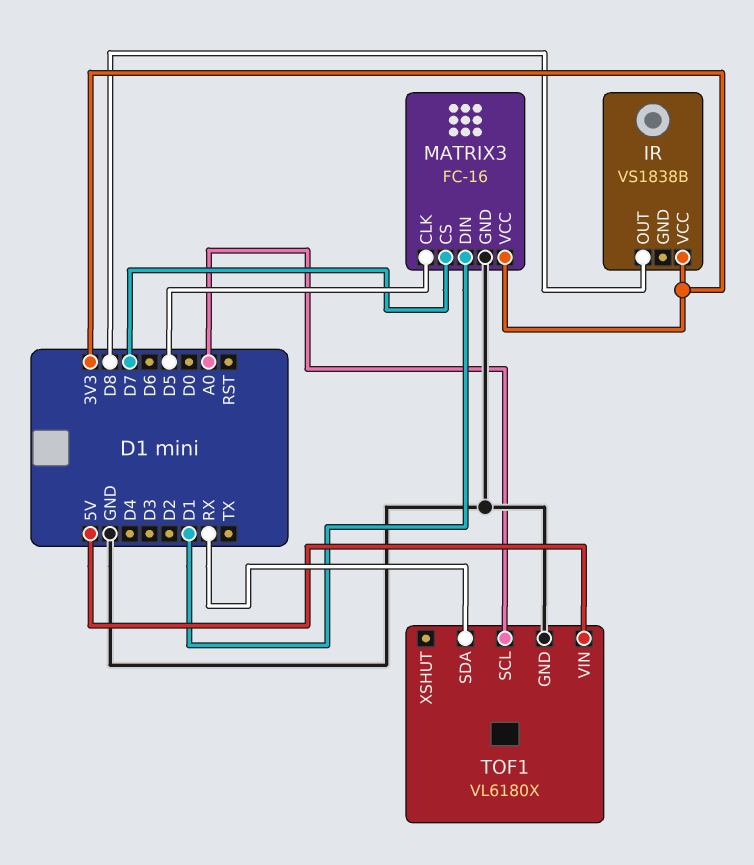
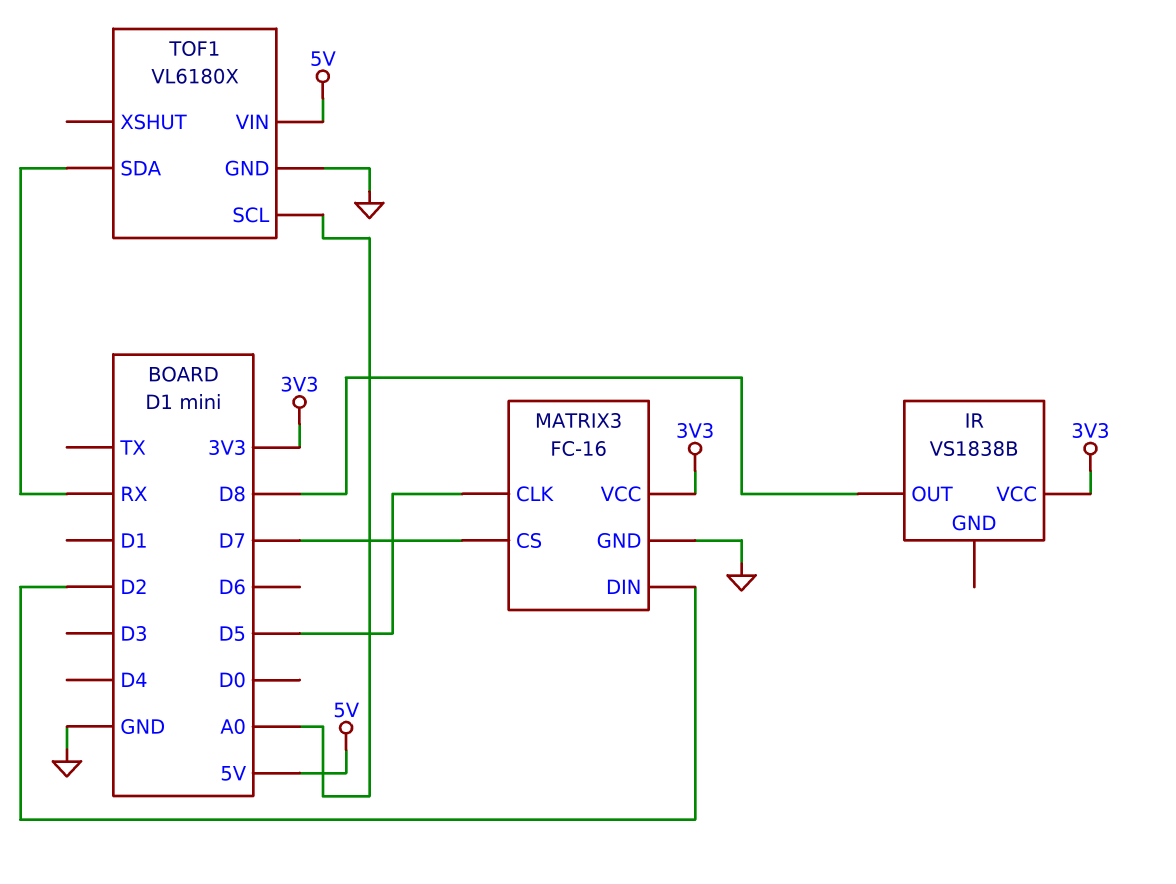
MATRIX3 pin DIN: D1 -> D2

